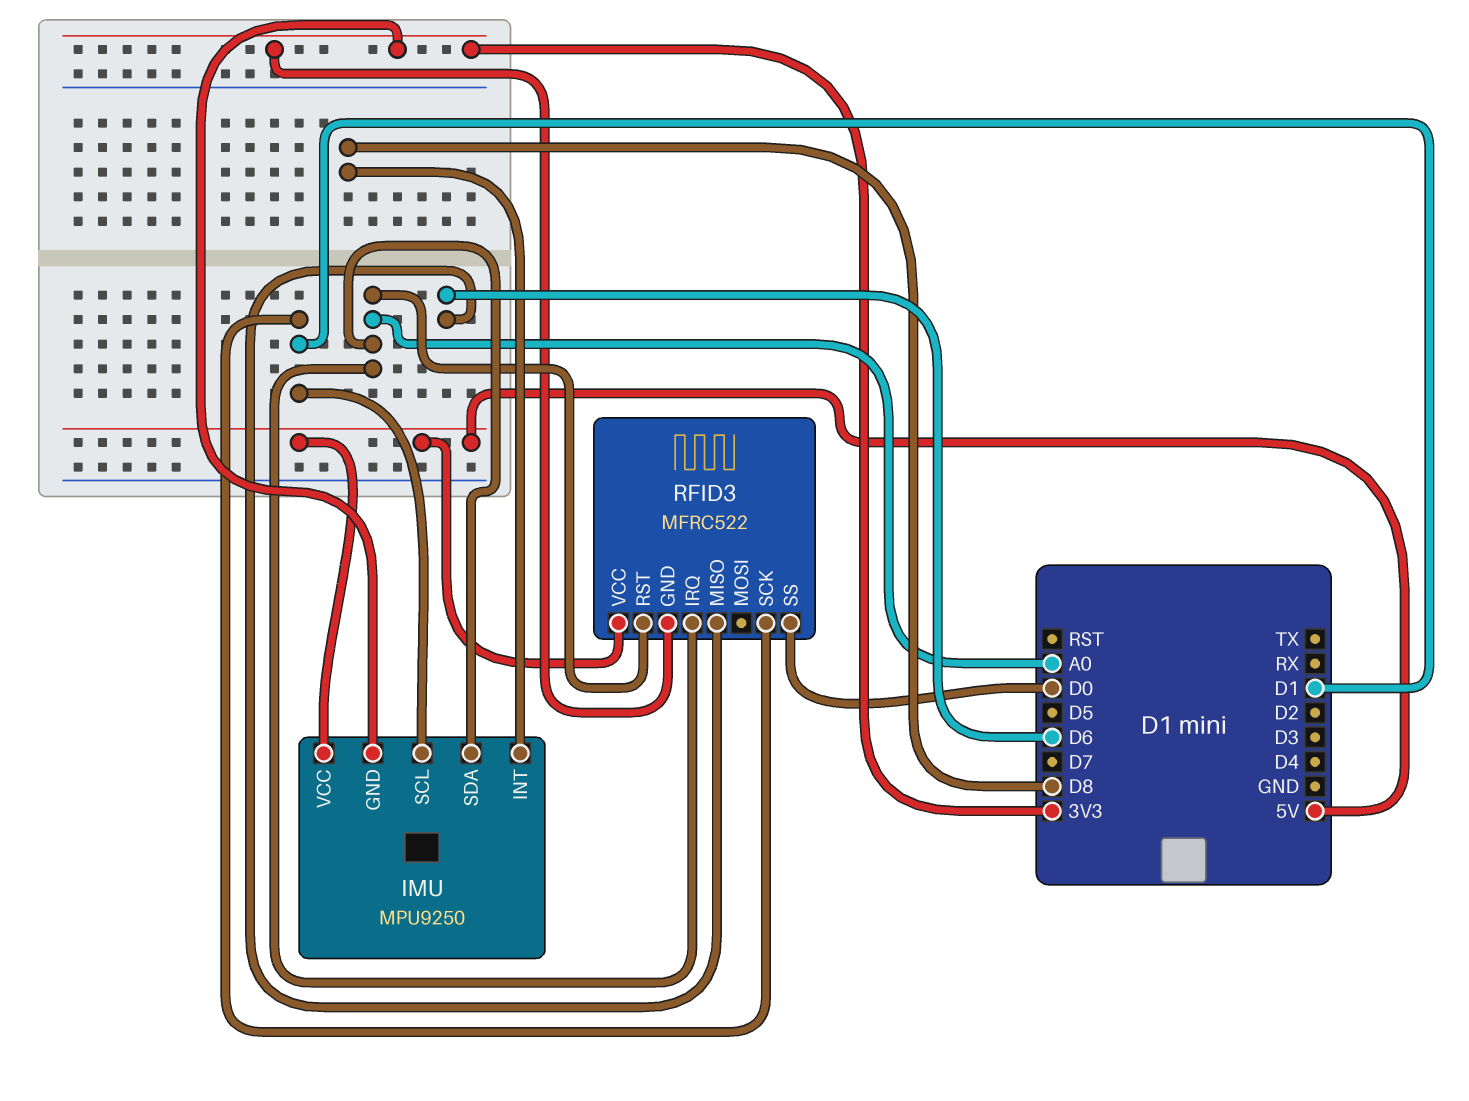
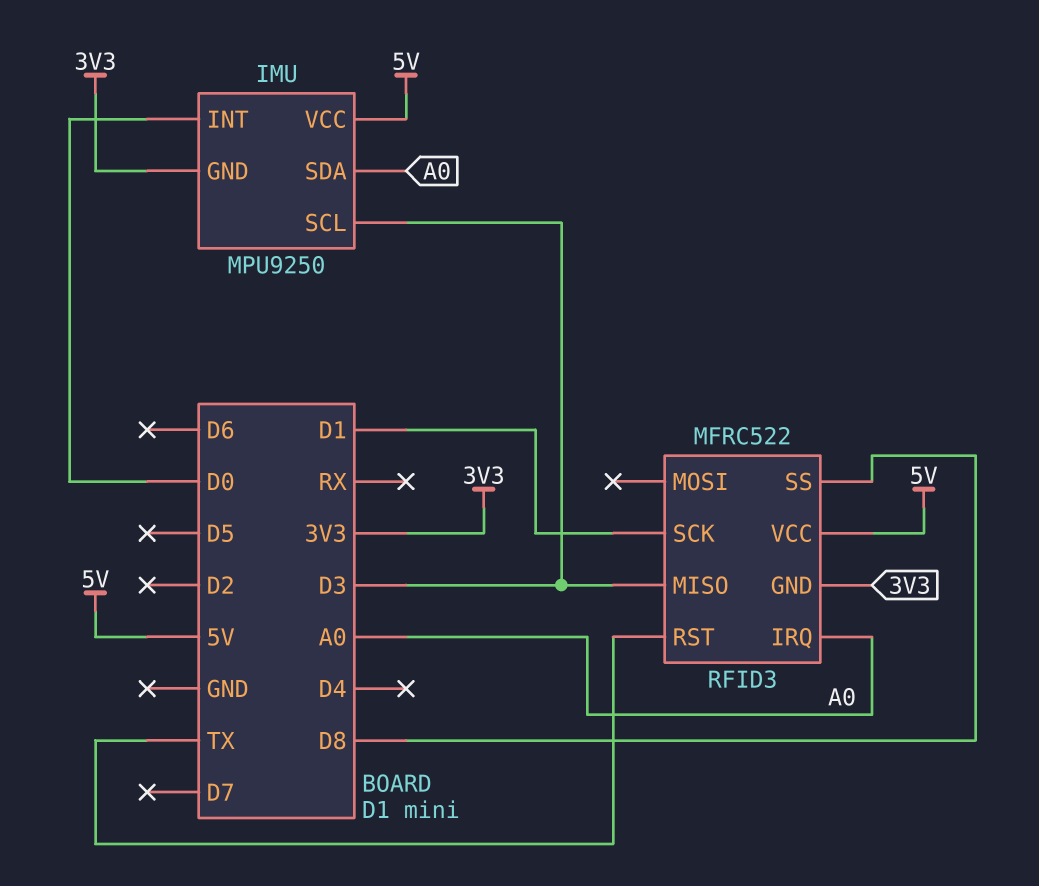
IMU pin INT: D8 -> D0
IMU pin SCL: D1 -> D3
RFID3 pin MISO: D6 -> D3
RFID3 pin RST: A0 -> TX
RFID3 pin SS: D0 -> D8

